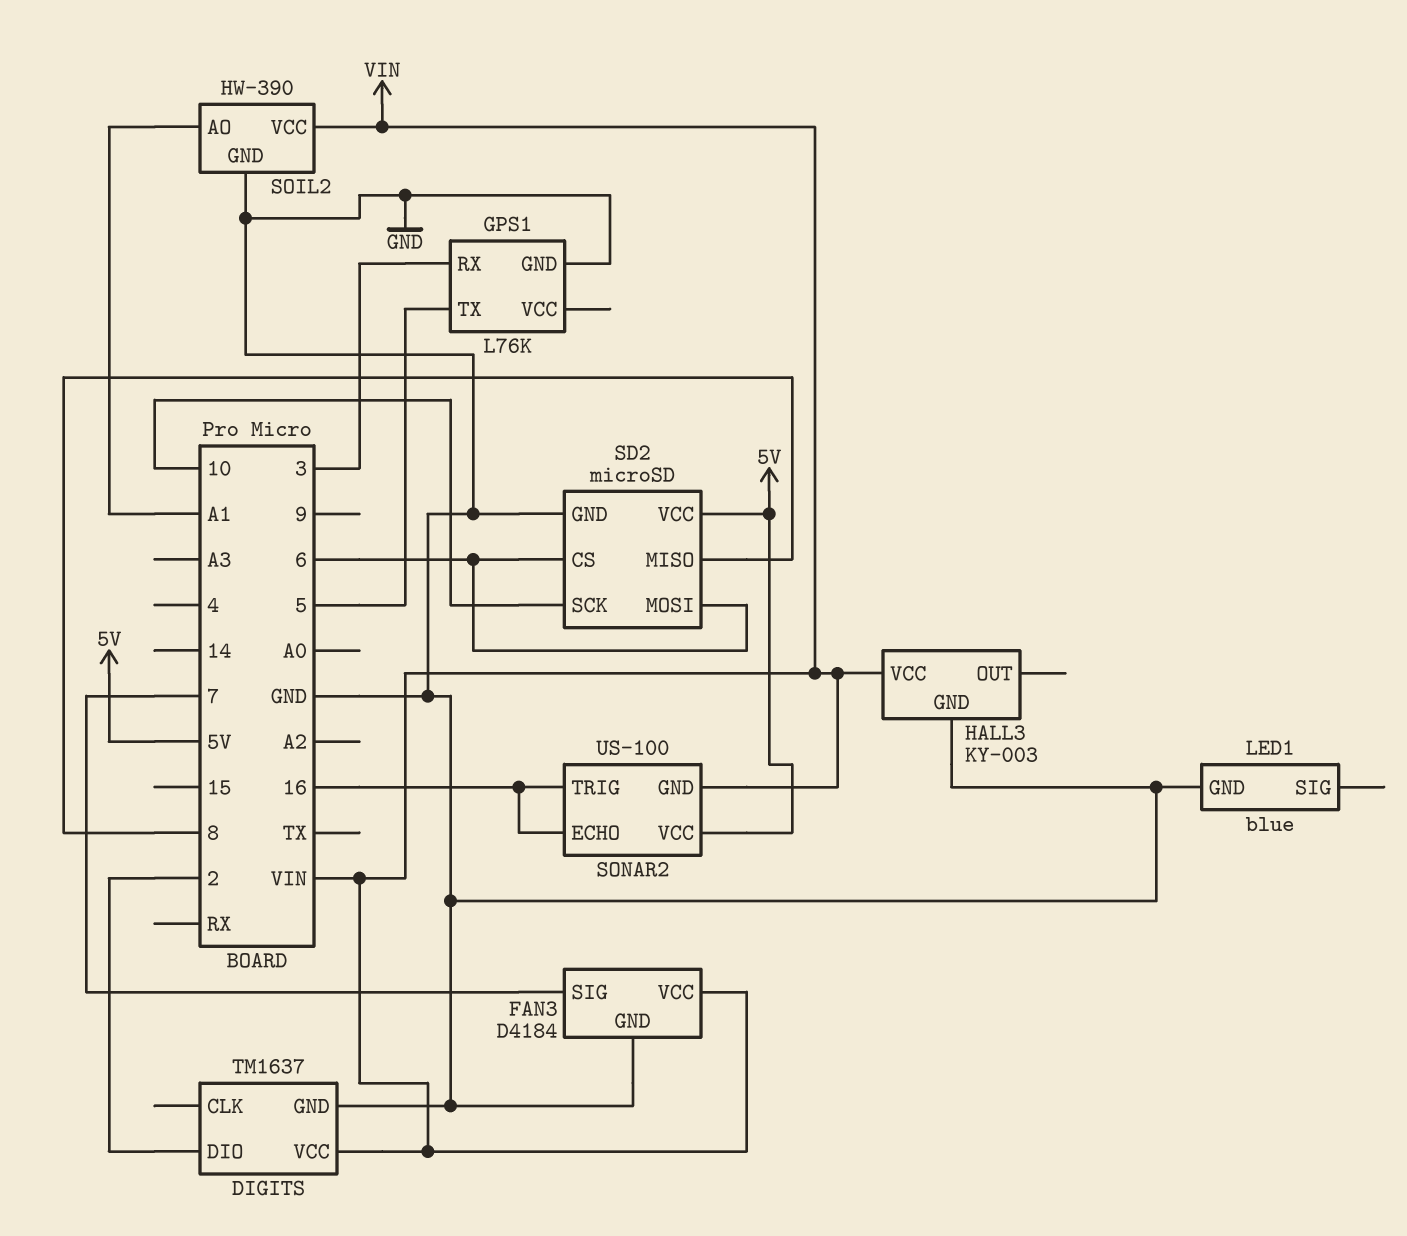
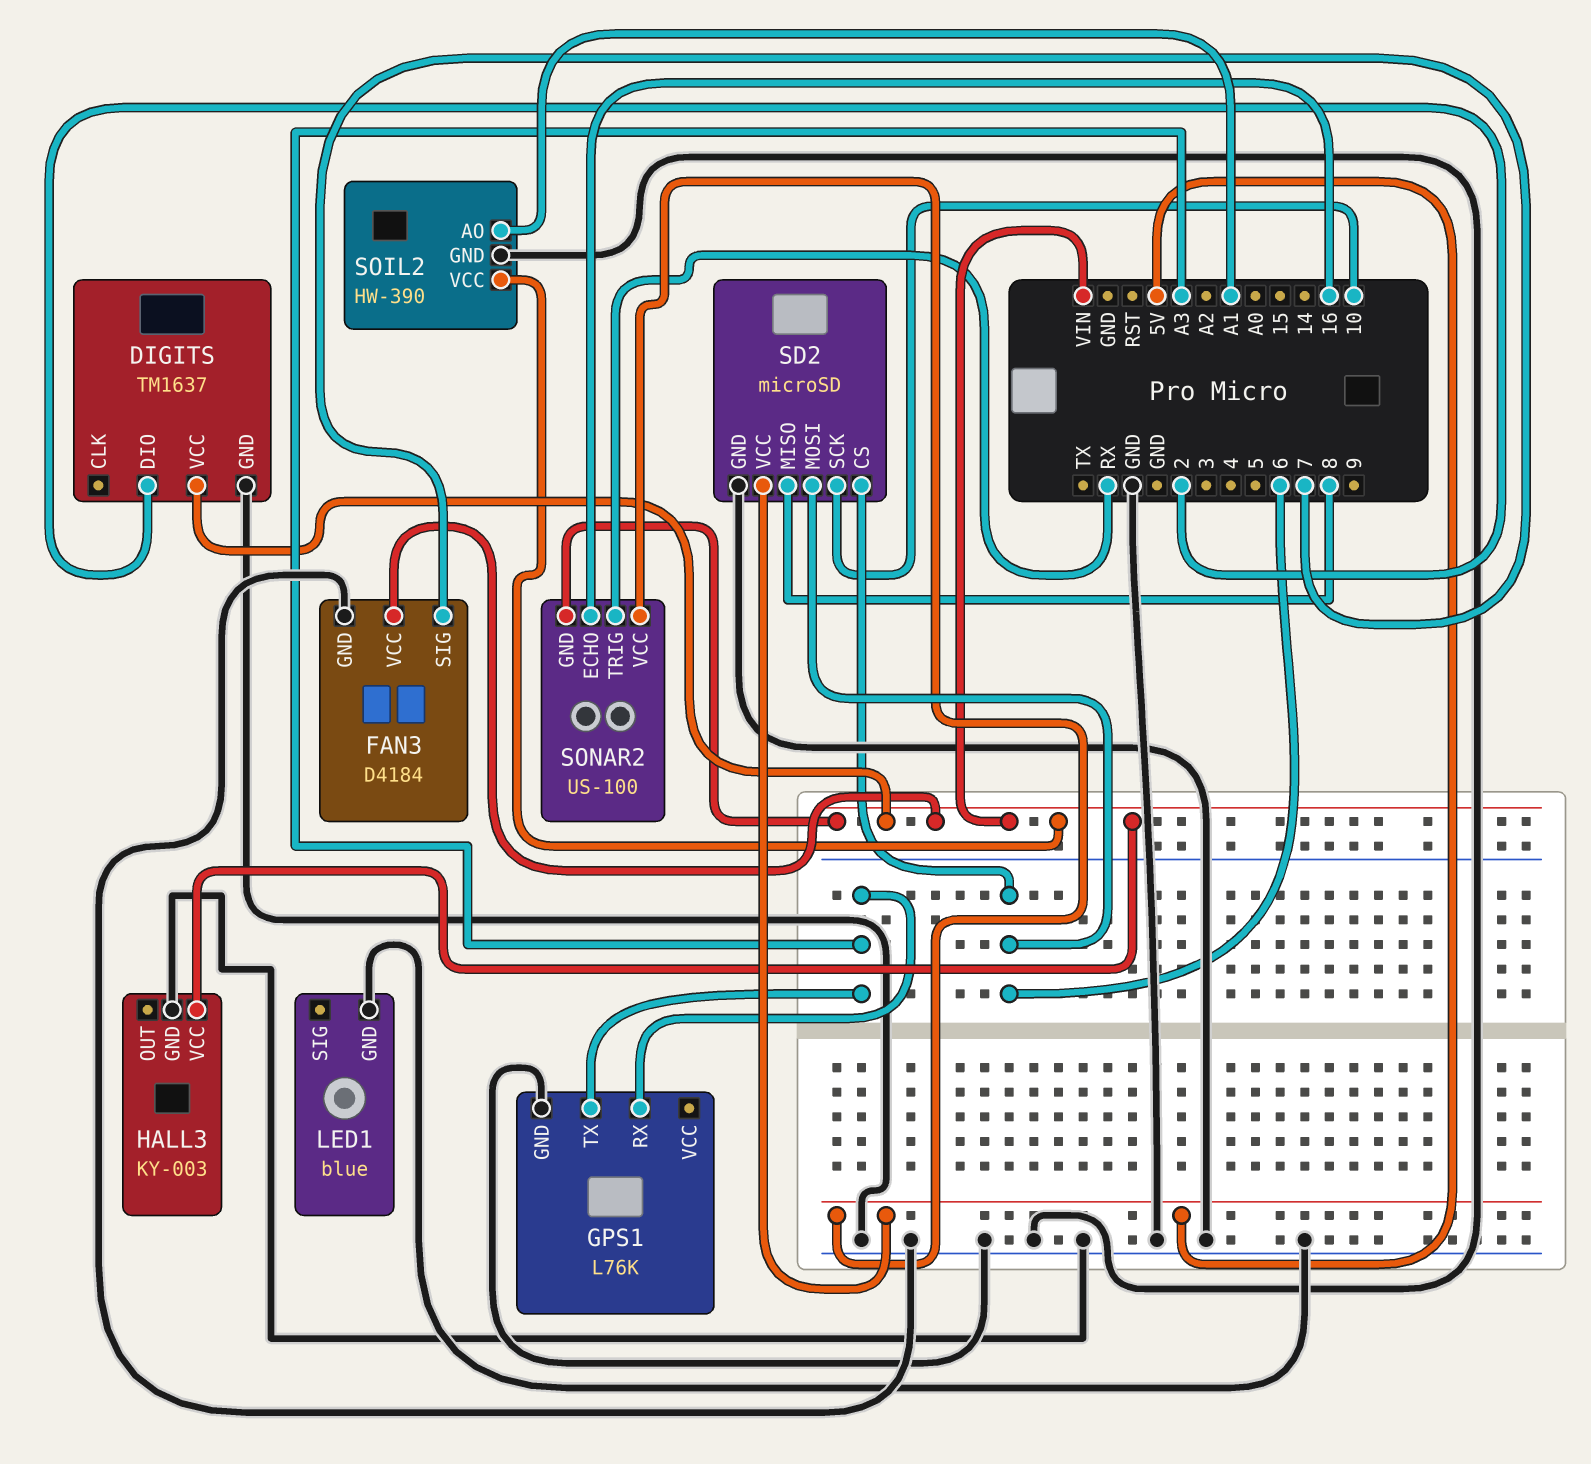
GPS1 pin RX: 3 -> A3
GPS1 pin TX: 5 -> A3
SONAR2 pin TRIG: 16 -> RX

